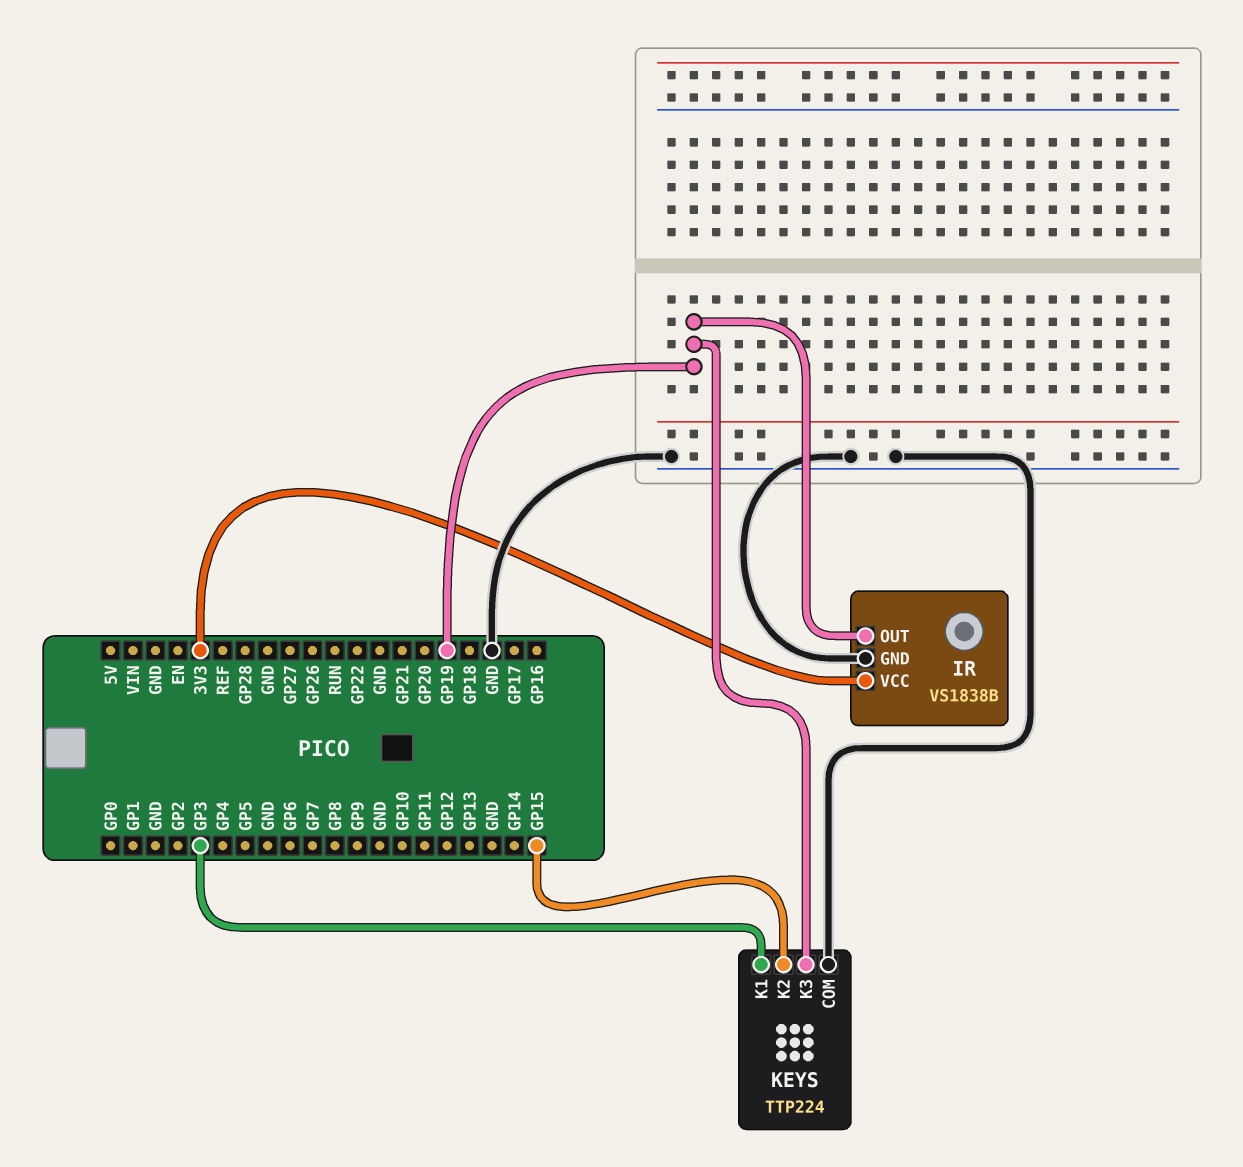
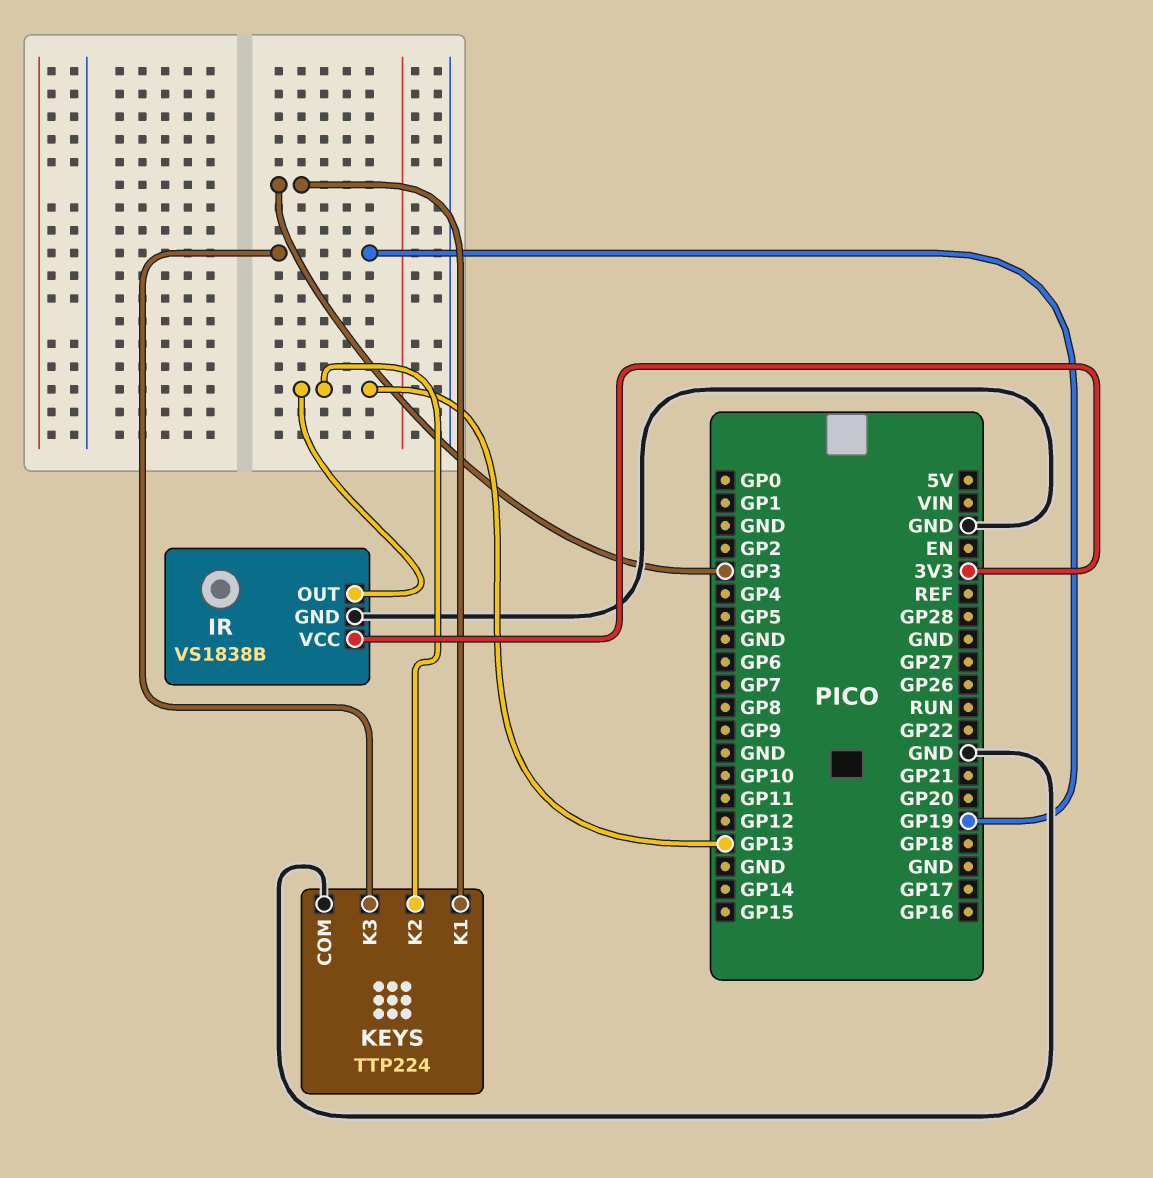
IR pin OUT: GP19 -> GP13
KEYS pin K2: GP15 -> GP13

